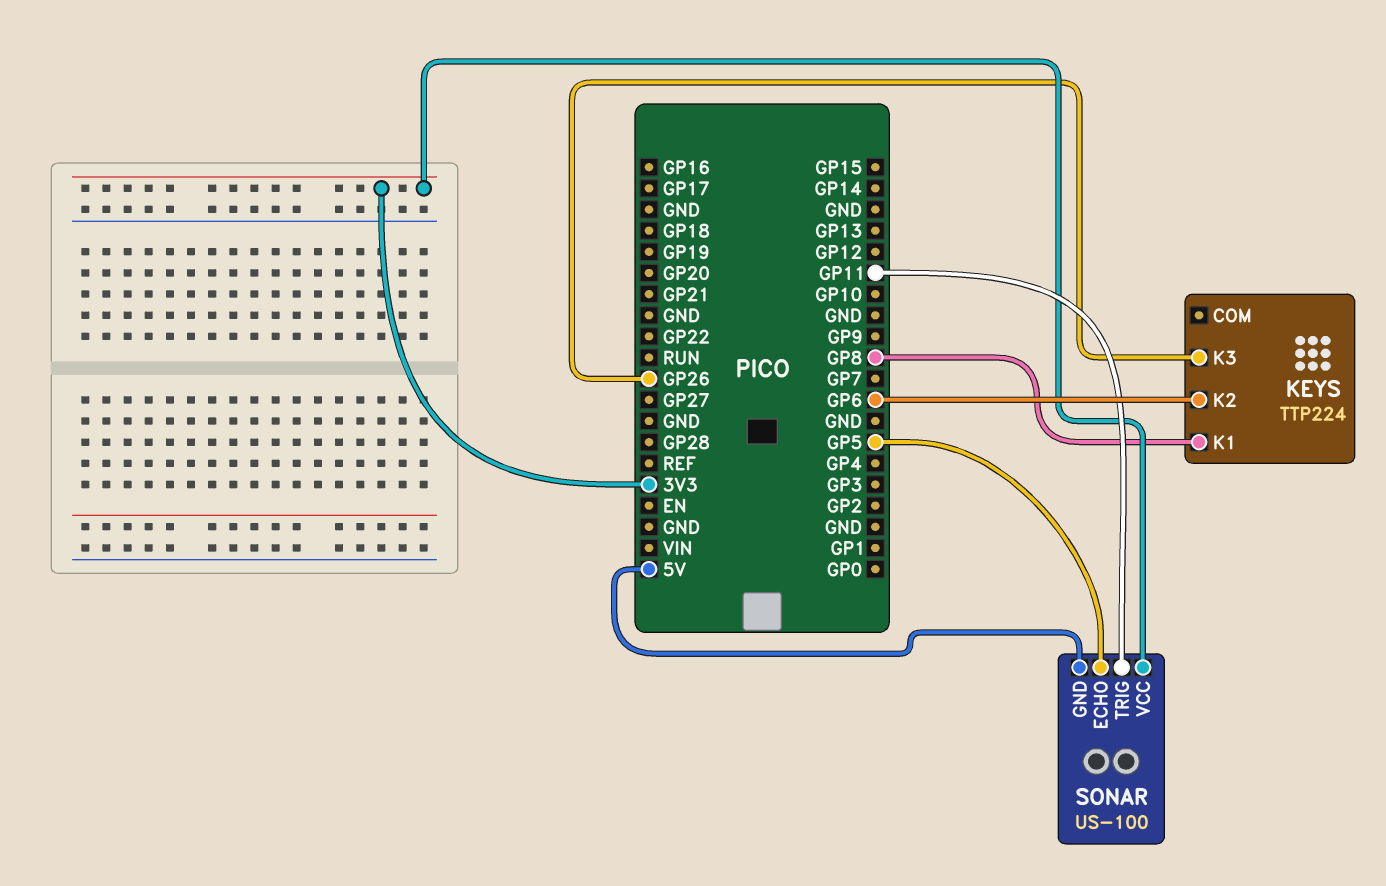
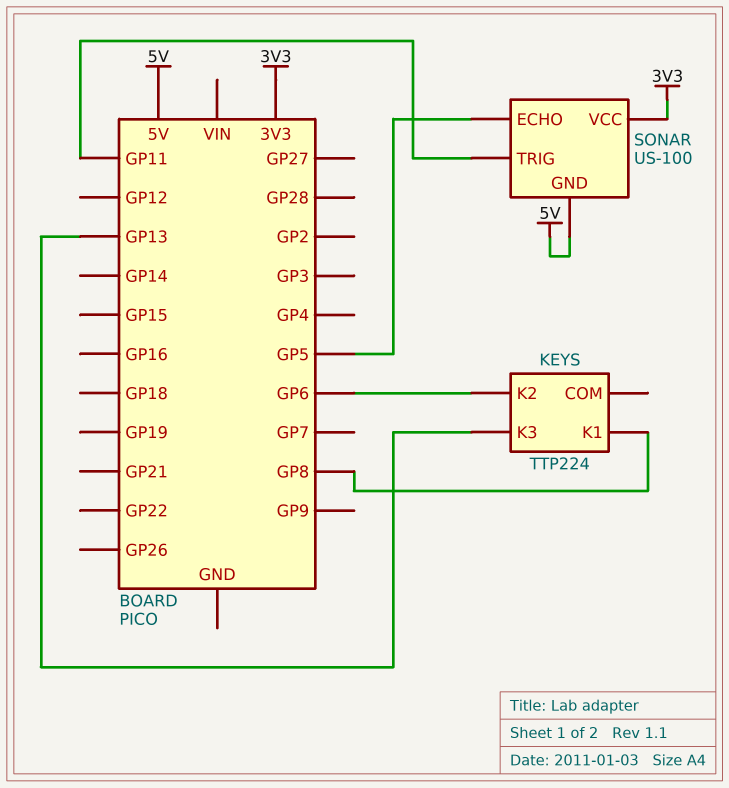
KEYS pin K3: GP26 -> GP13

